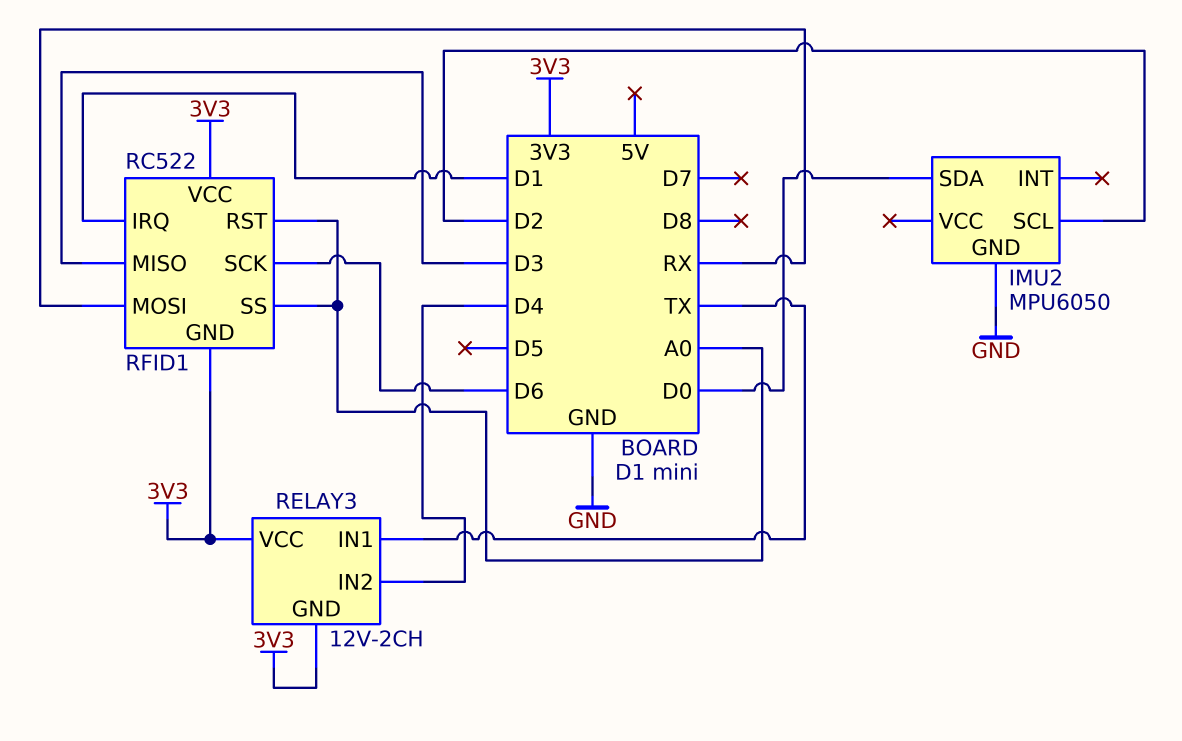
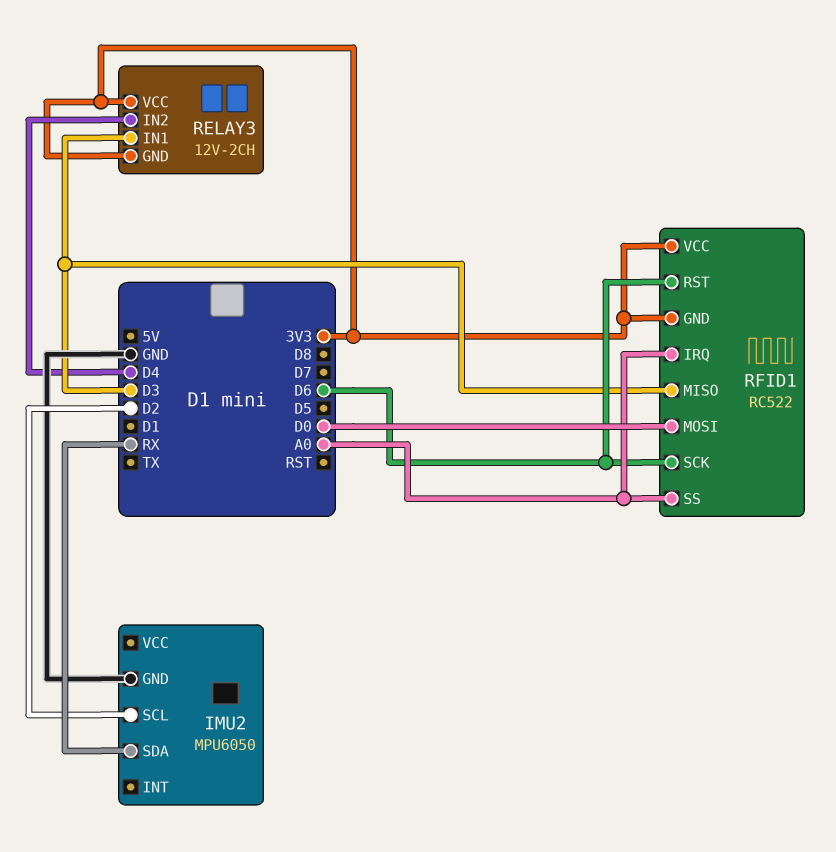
IMU2 pin SDA: D0 -> RX
RELAY3 pin IN1: TX -> D3
RFID1 pin IRQ: D1 -> A0
RFID1 pin MOSI: RX -> D0
RFID1 pin RST: A0 -> D6

